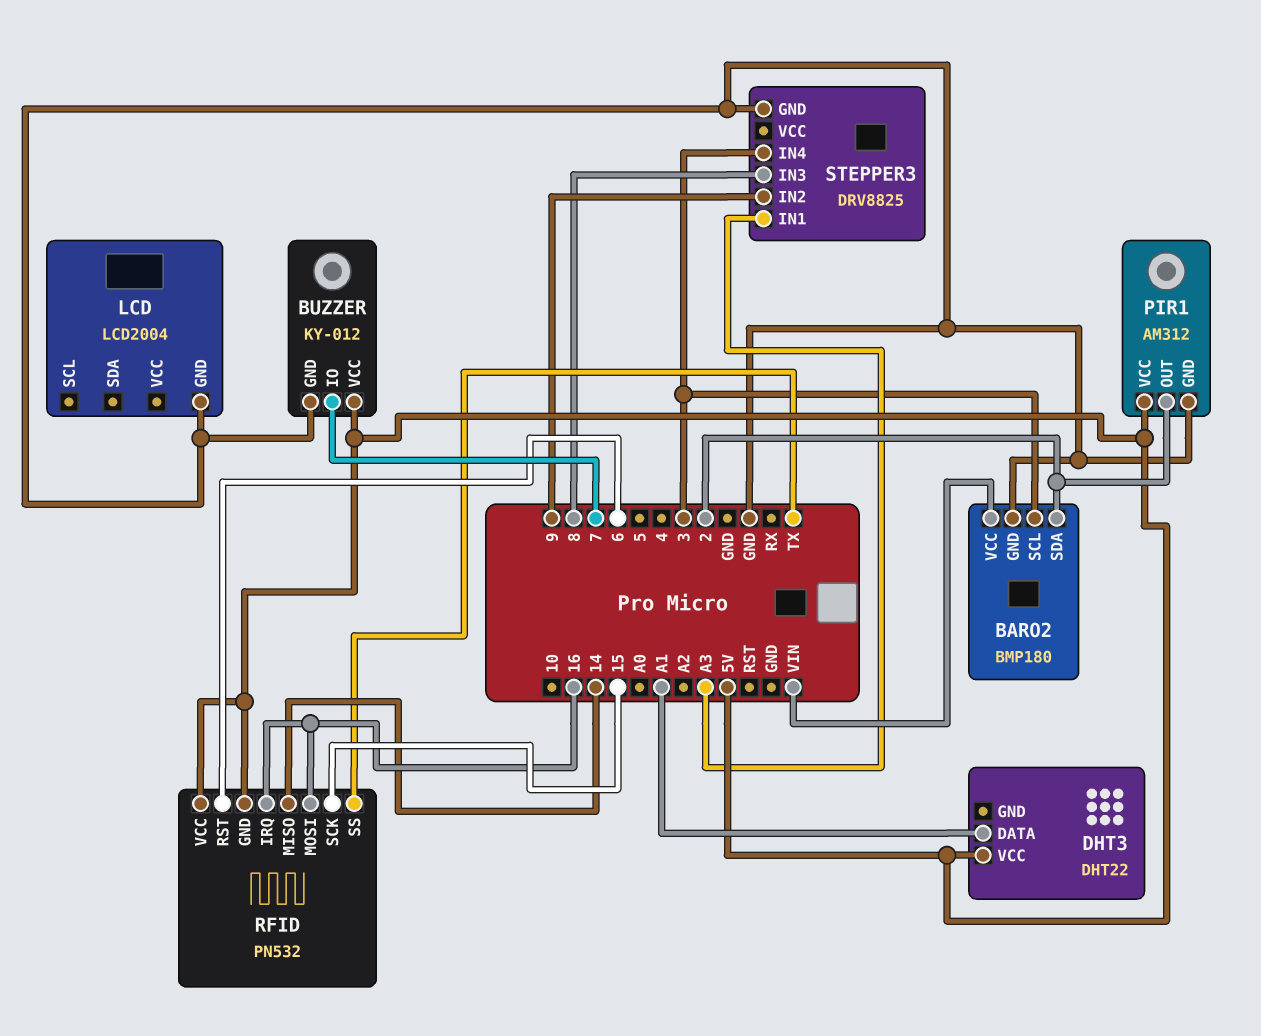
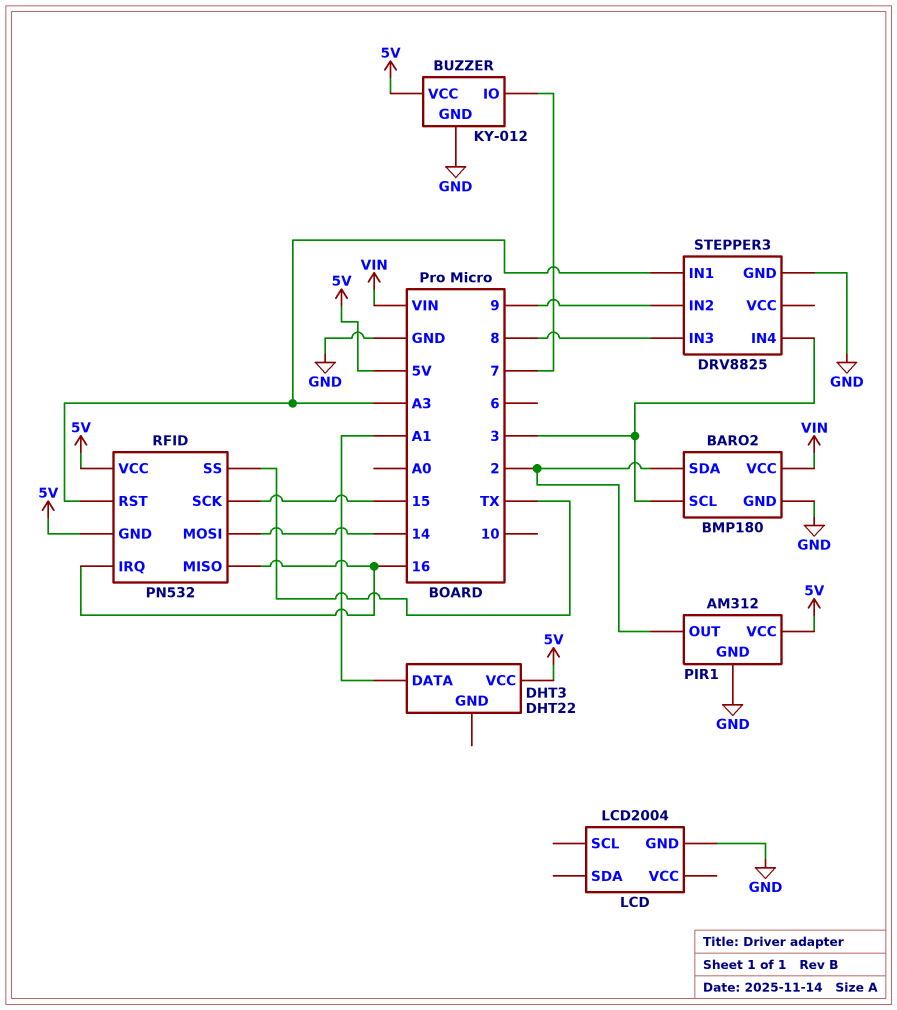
RFID pin MISO: 14 -> 16
RFID pin MOSI: 16 -> 14
RFID pin RST: 6 -> A3

